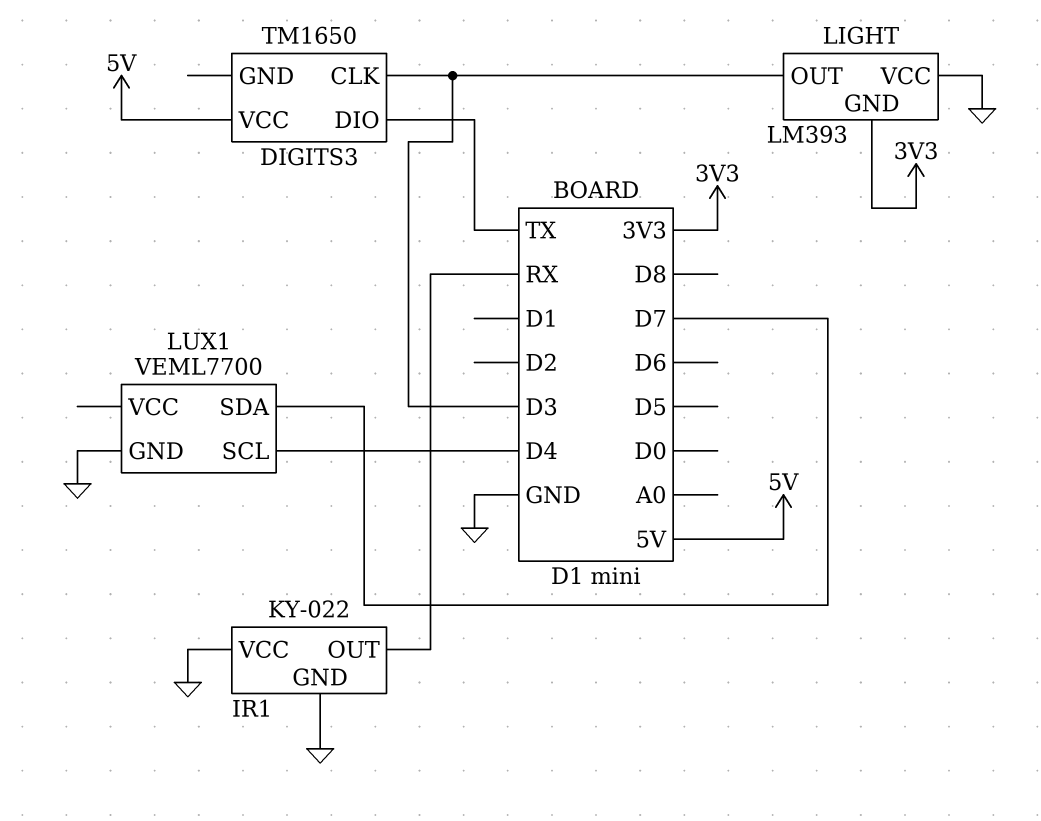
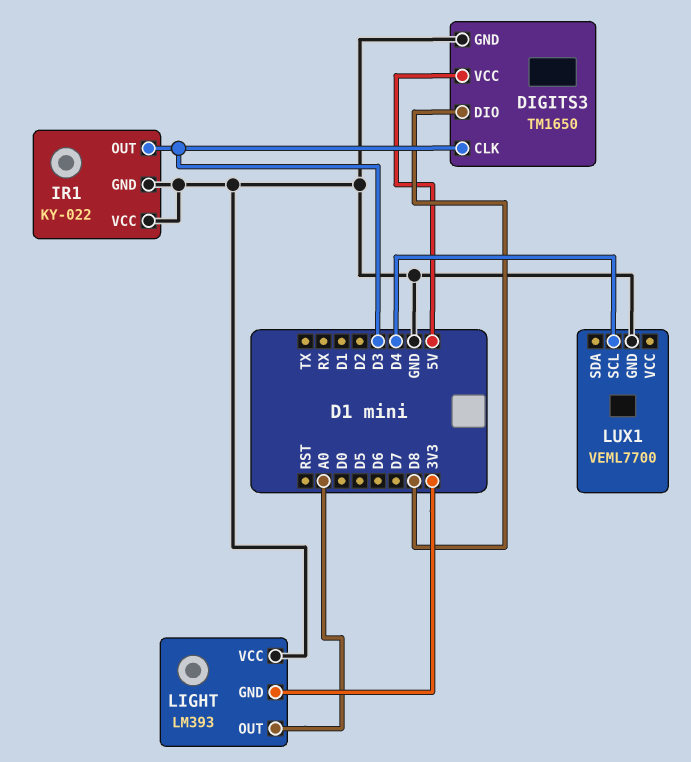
DIGITS3 pin DIO: TX -> D8
DIGITS3 pin GND: none -> GND
IR1 pin OUT: RX -> D3
LIGHT pin OUT: D3 -> A0
LUX1 pin SDA: D7 -> none

